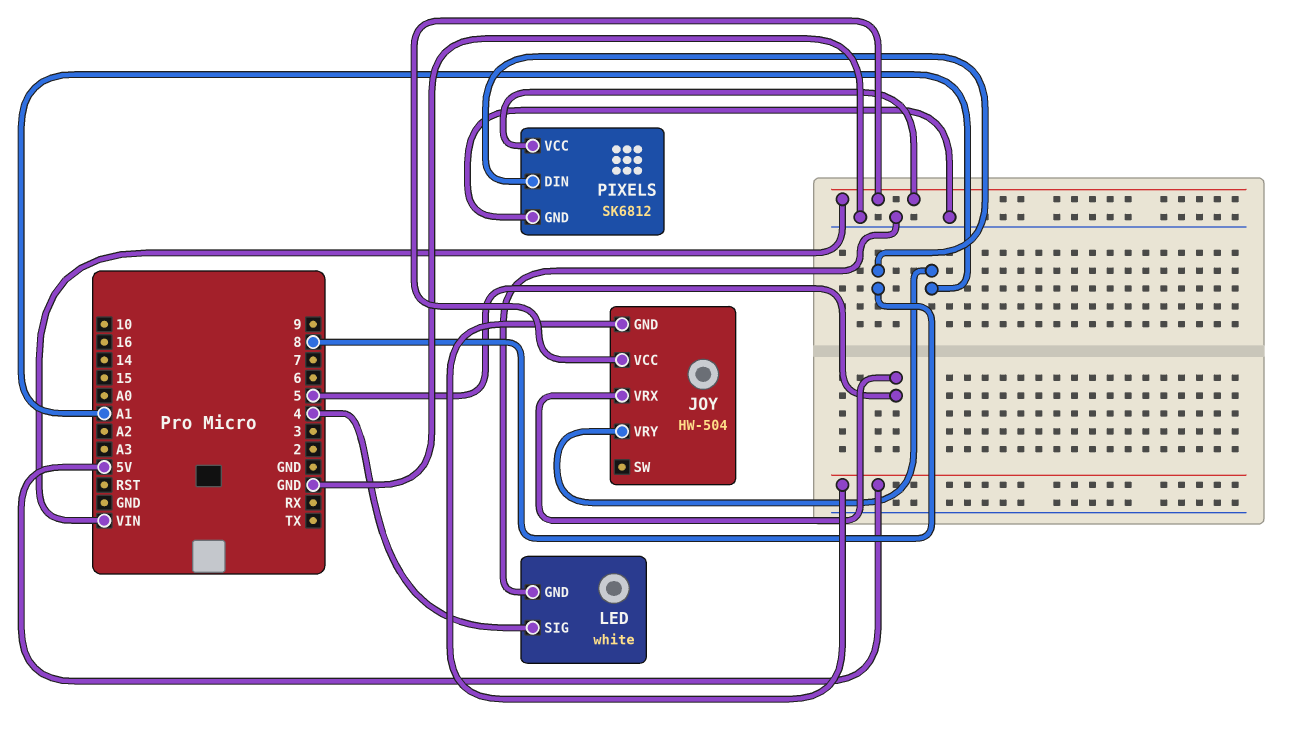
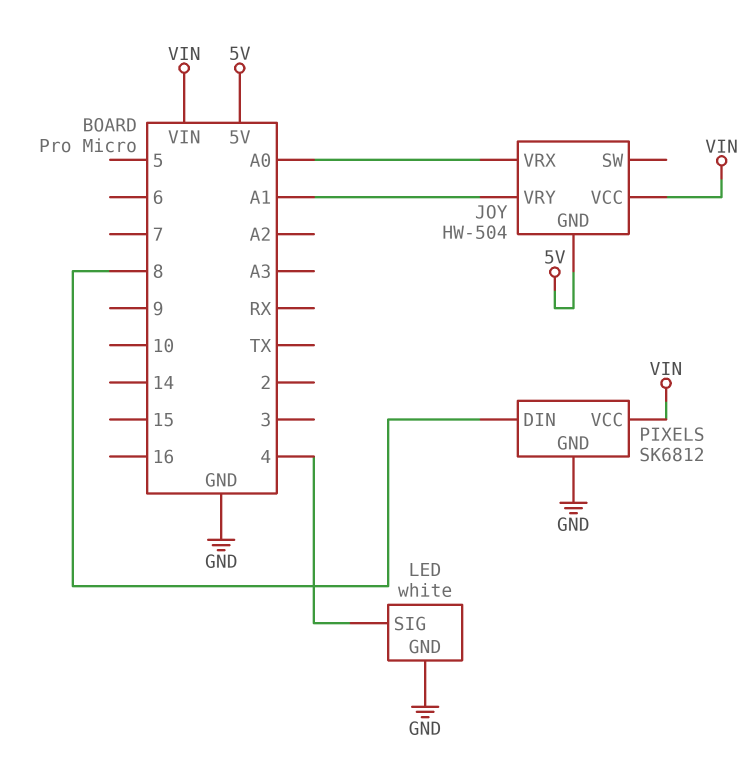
JOY pin VRX: 5 -> A0

